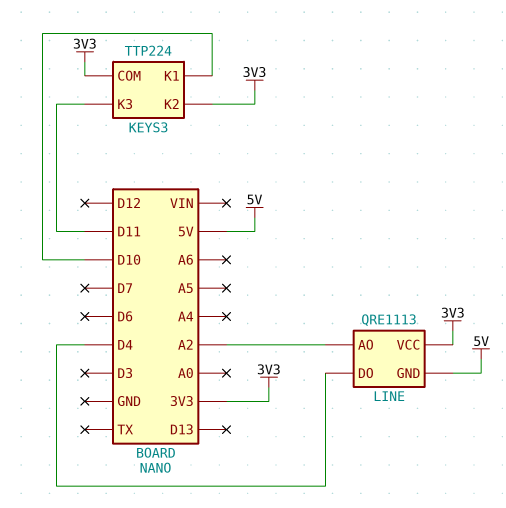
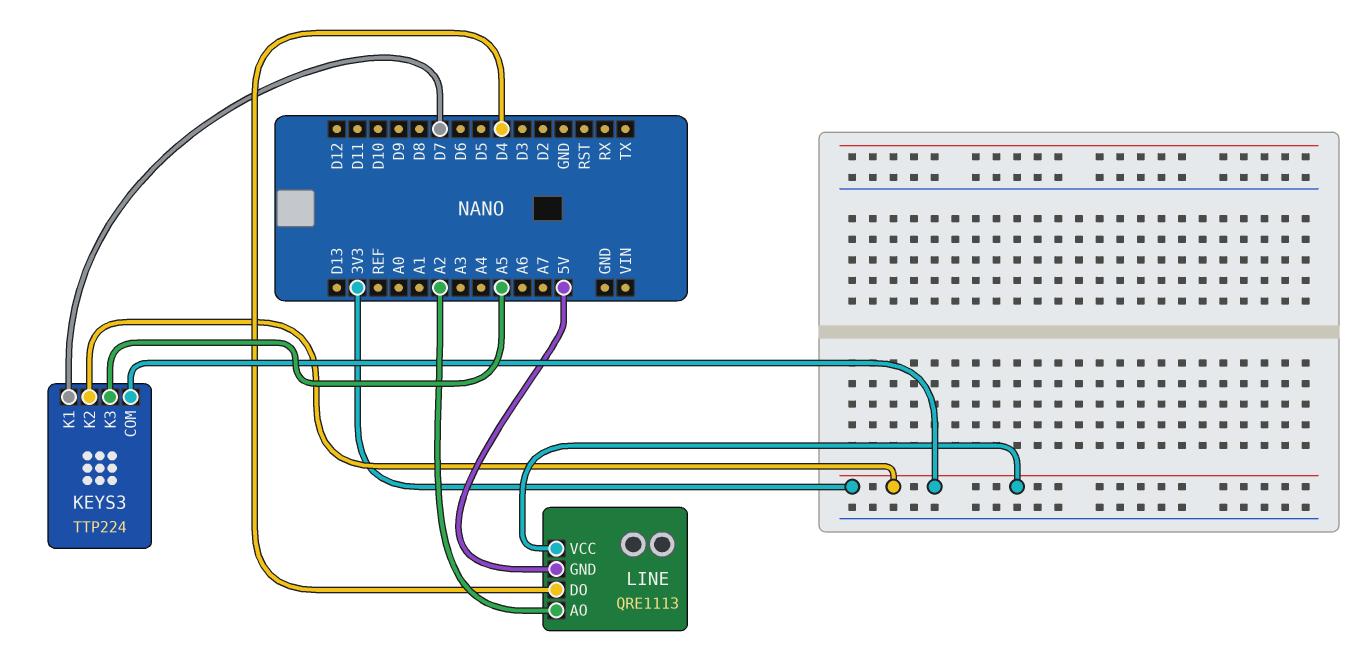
KEYS3 pin K1: D10 -> D7
KEYS3 pin K3: D11 -> A5

